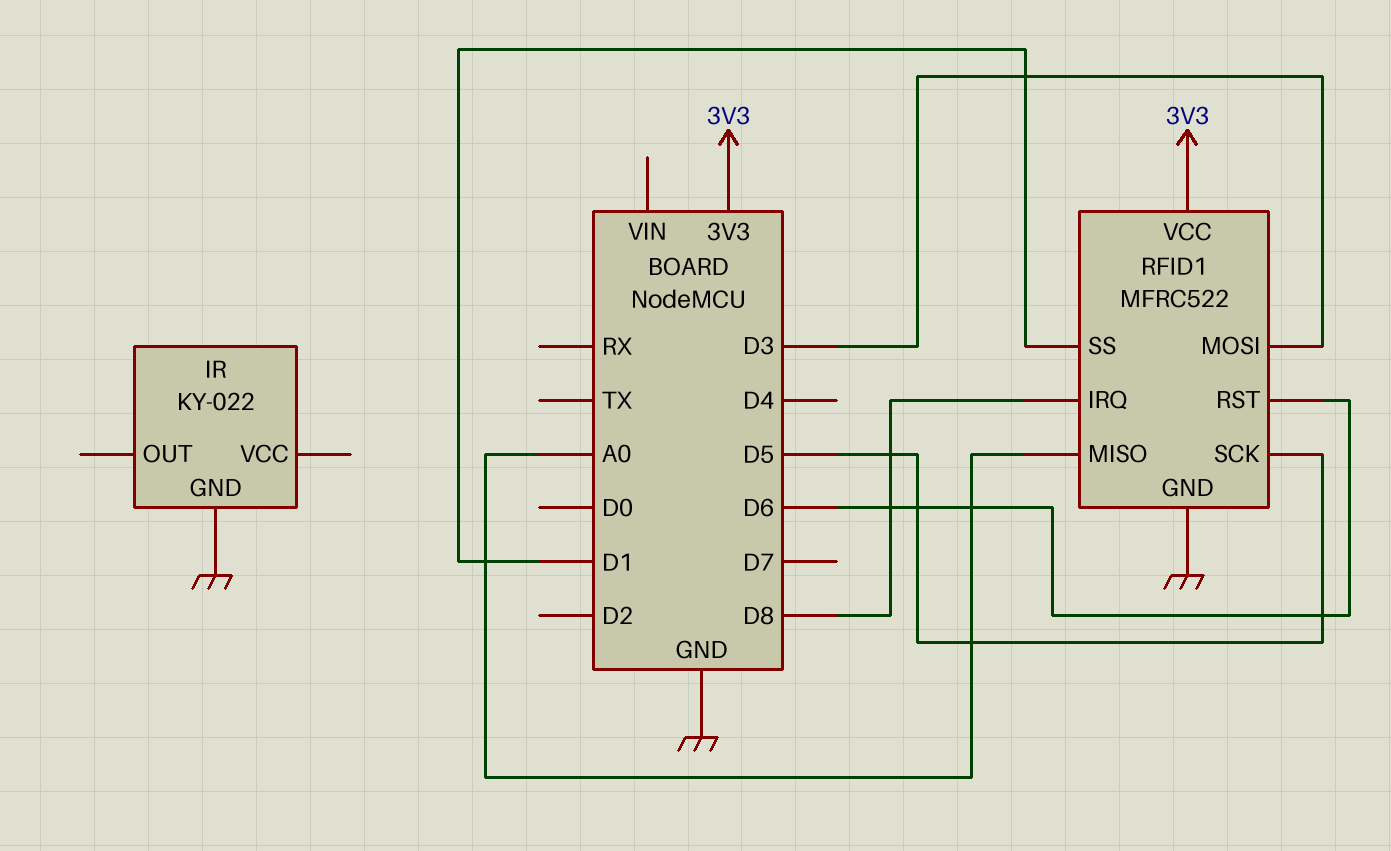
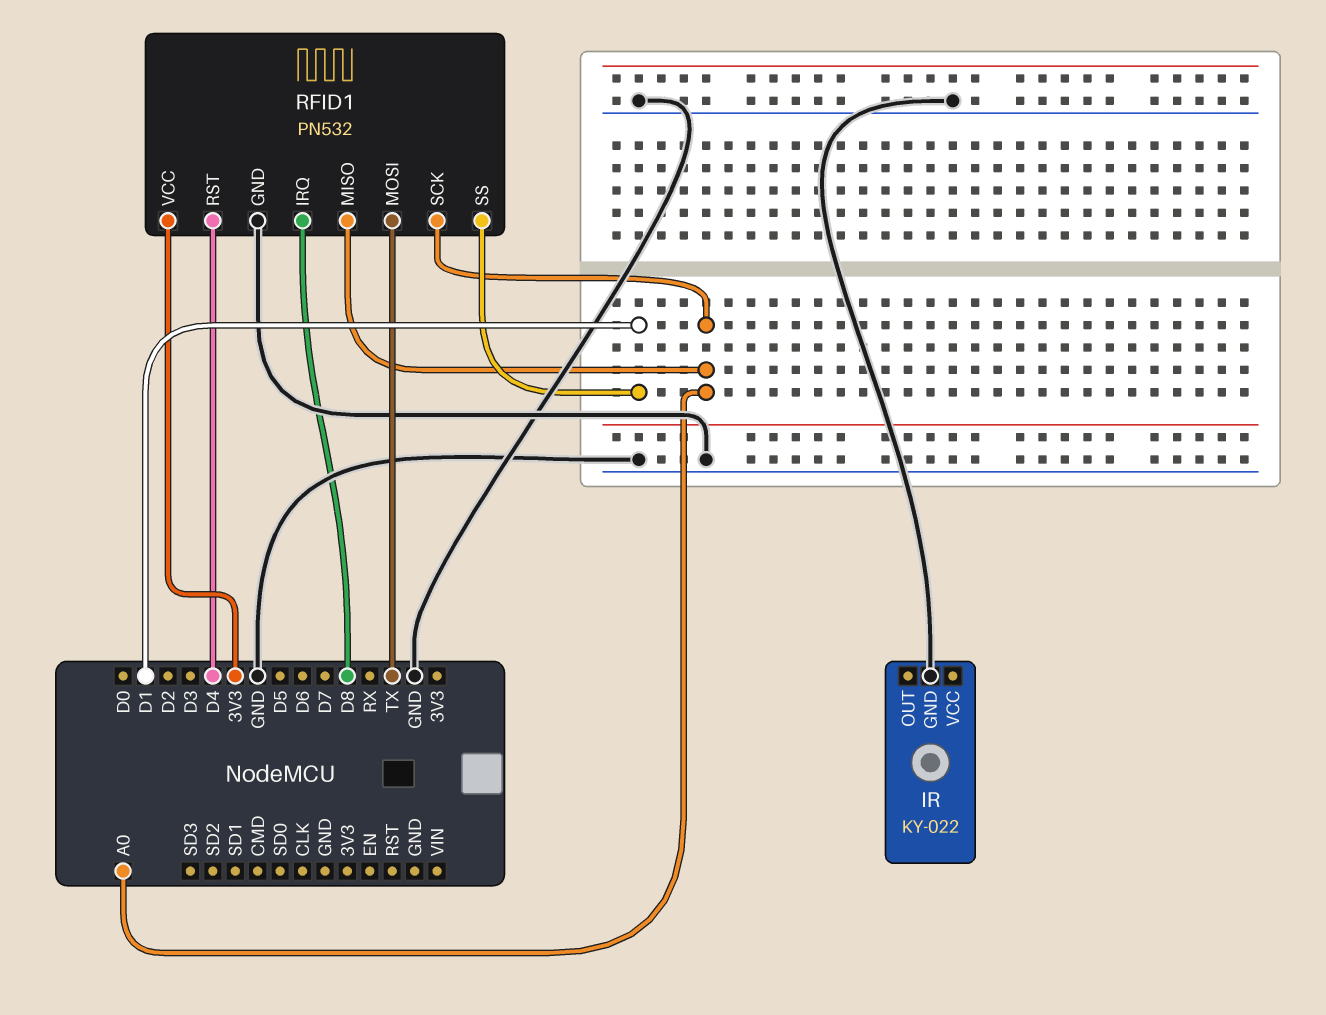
RFID1: MFRC522 -> PN532
RFID1 pin MOSI: D3 -> TX
RFID1 pin RST: D6 -> D4
RFID1 pin SCK: D5 -> A0

